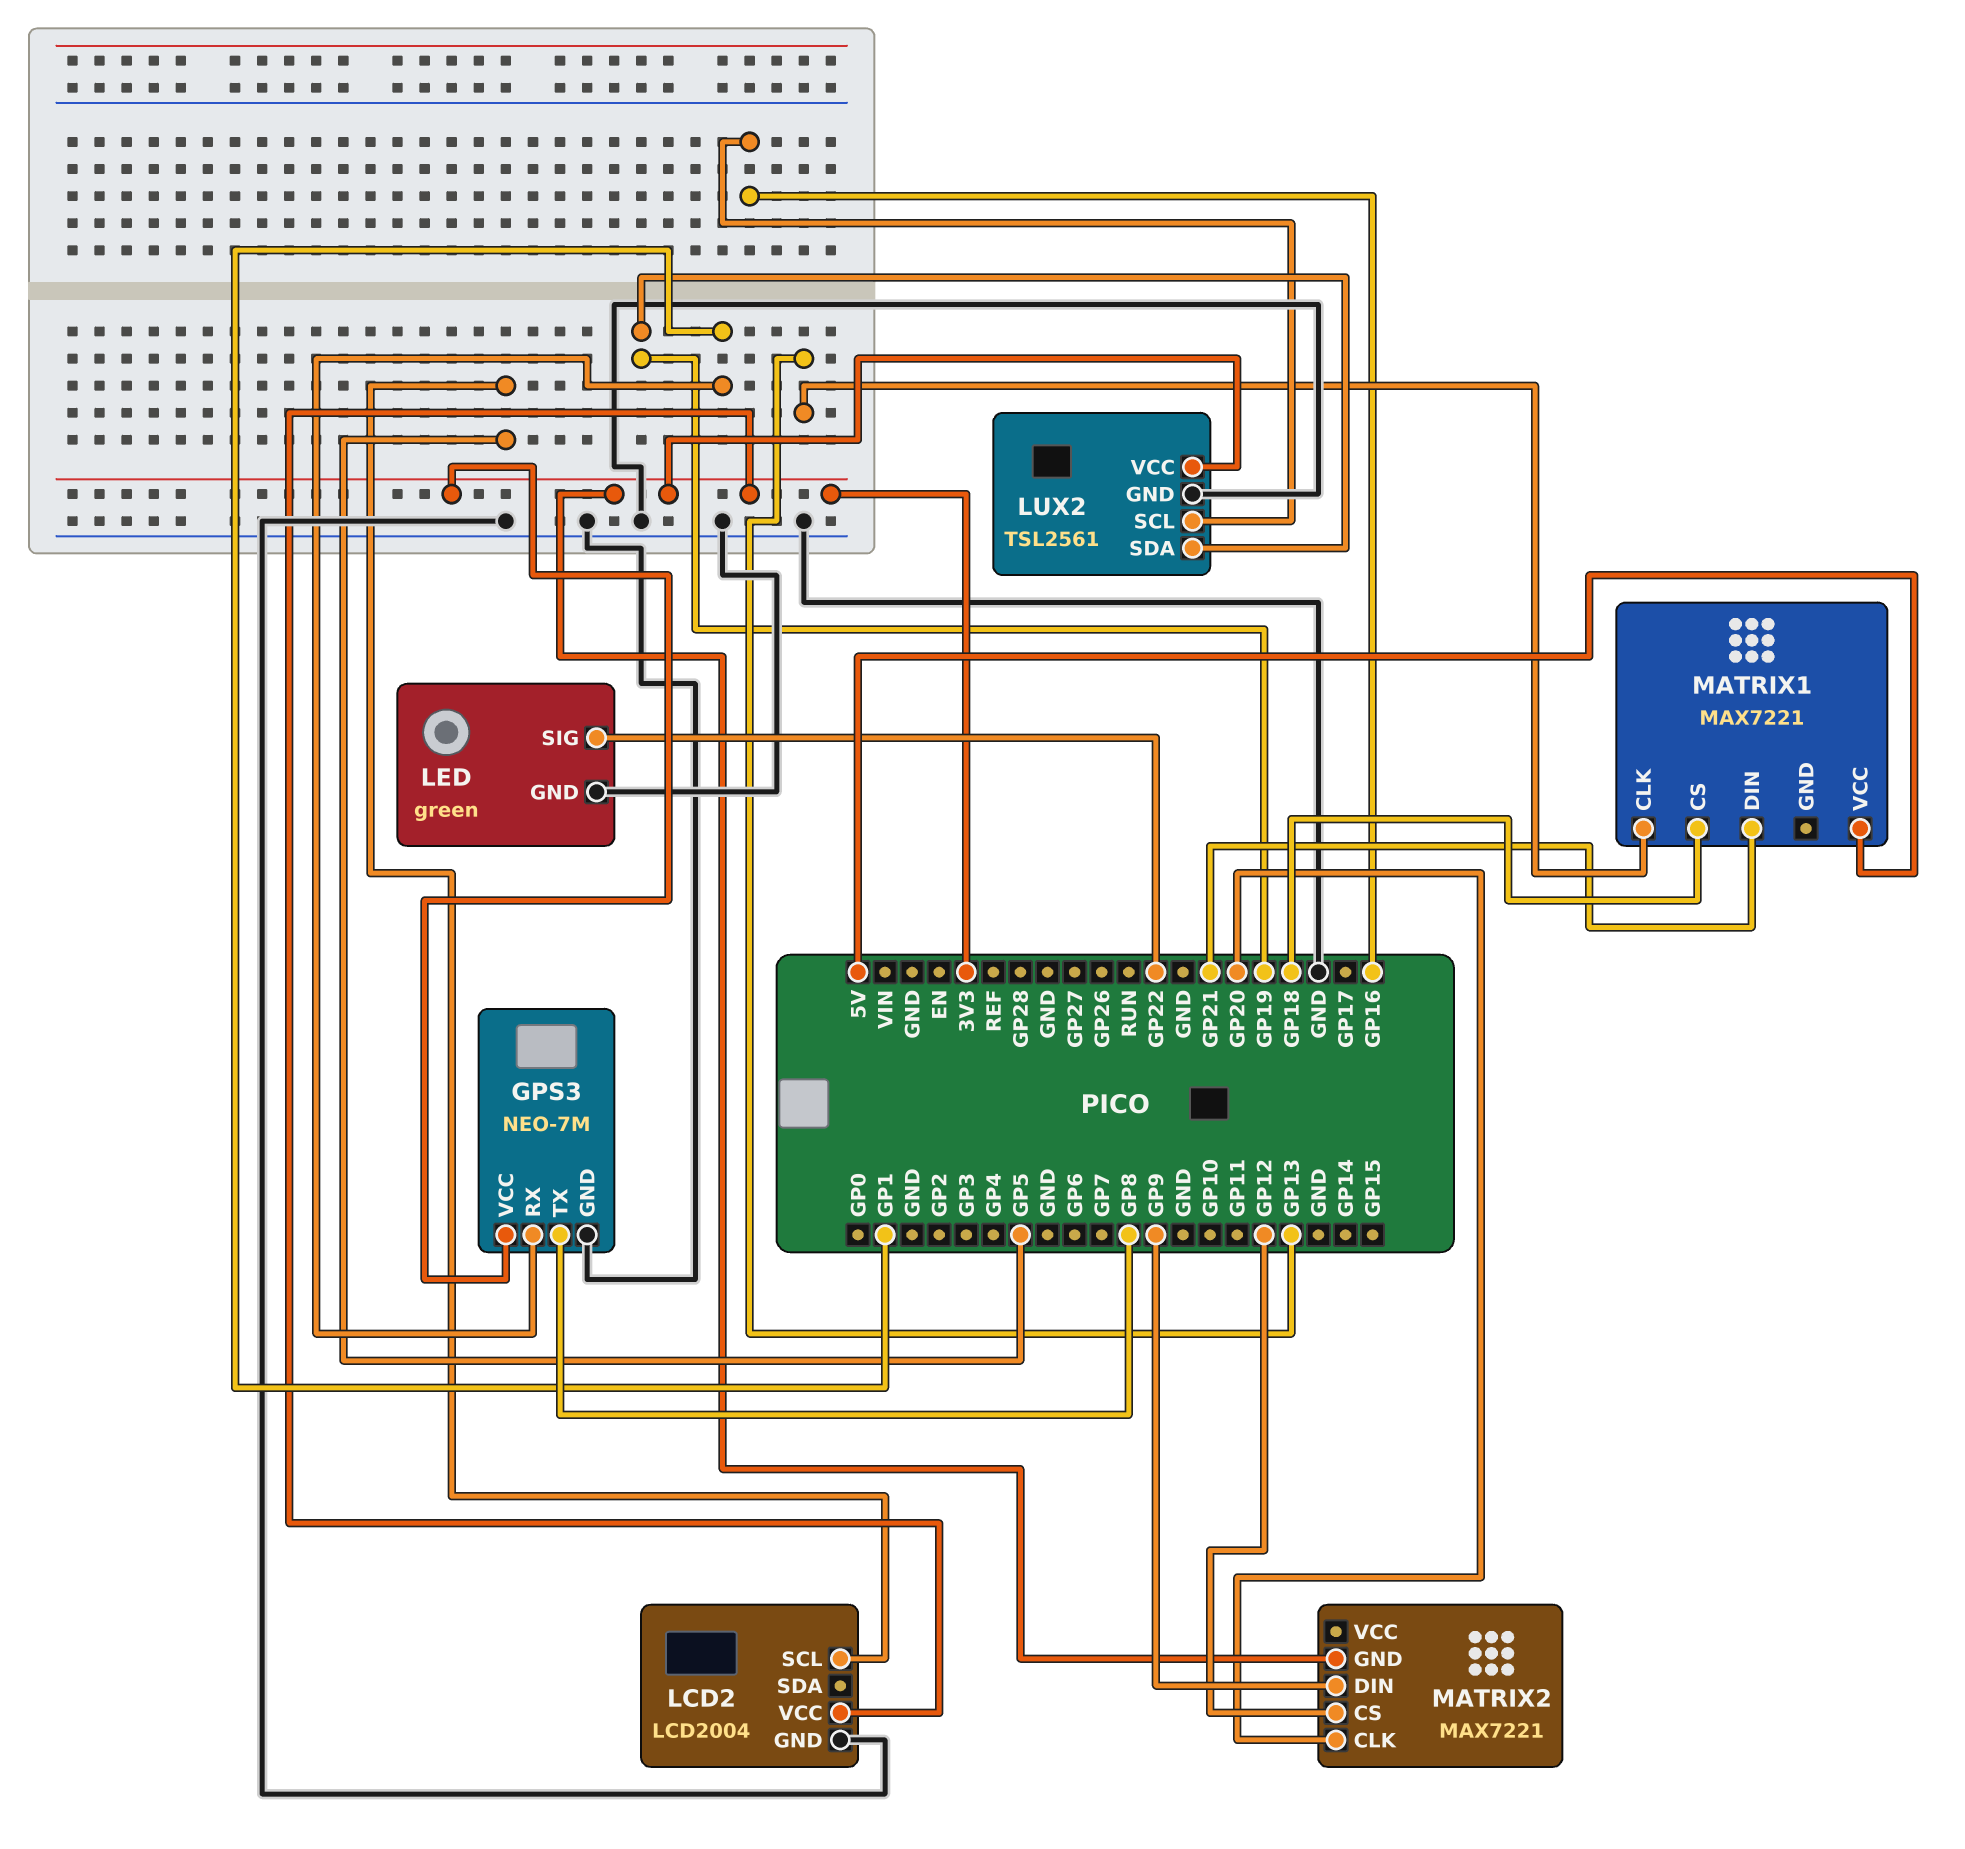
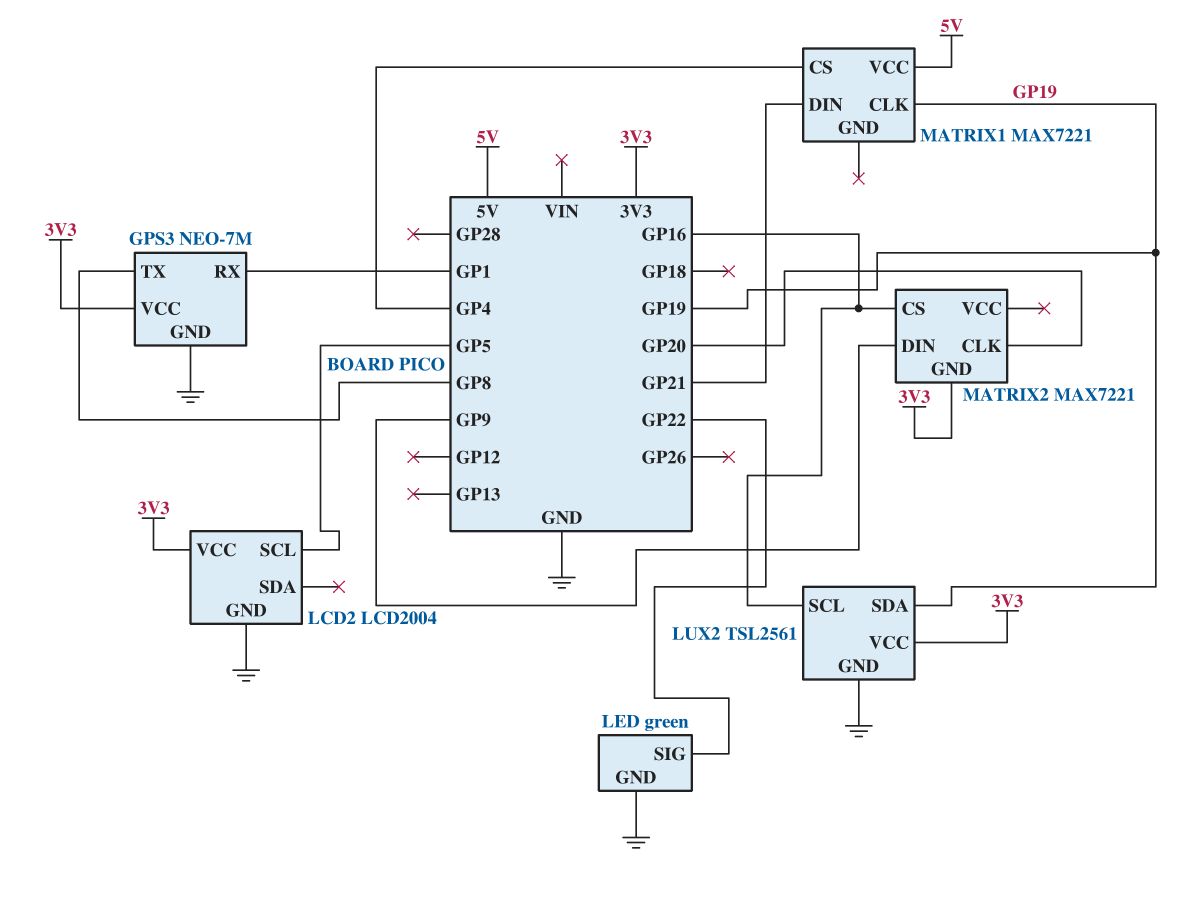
MATRIX1 pin CLK: GP13 -> GP19
MATRIX1 pin CS: GP18 -> GP4
MATRIX2 pin CS: GP12 -> GP16

